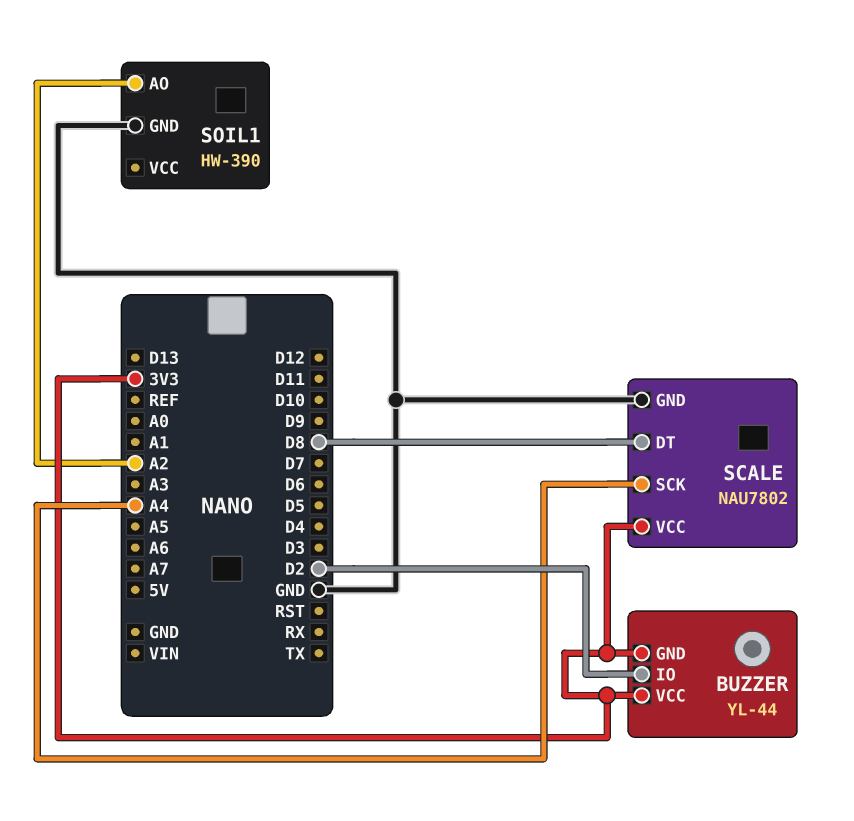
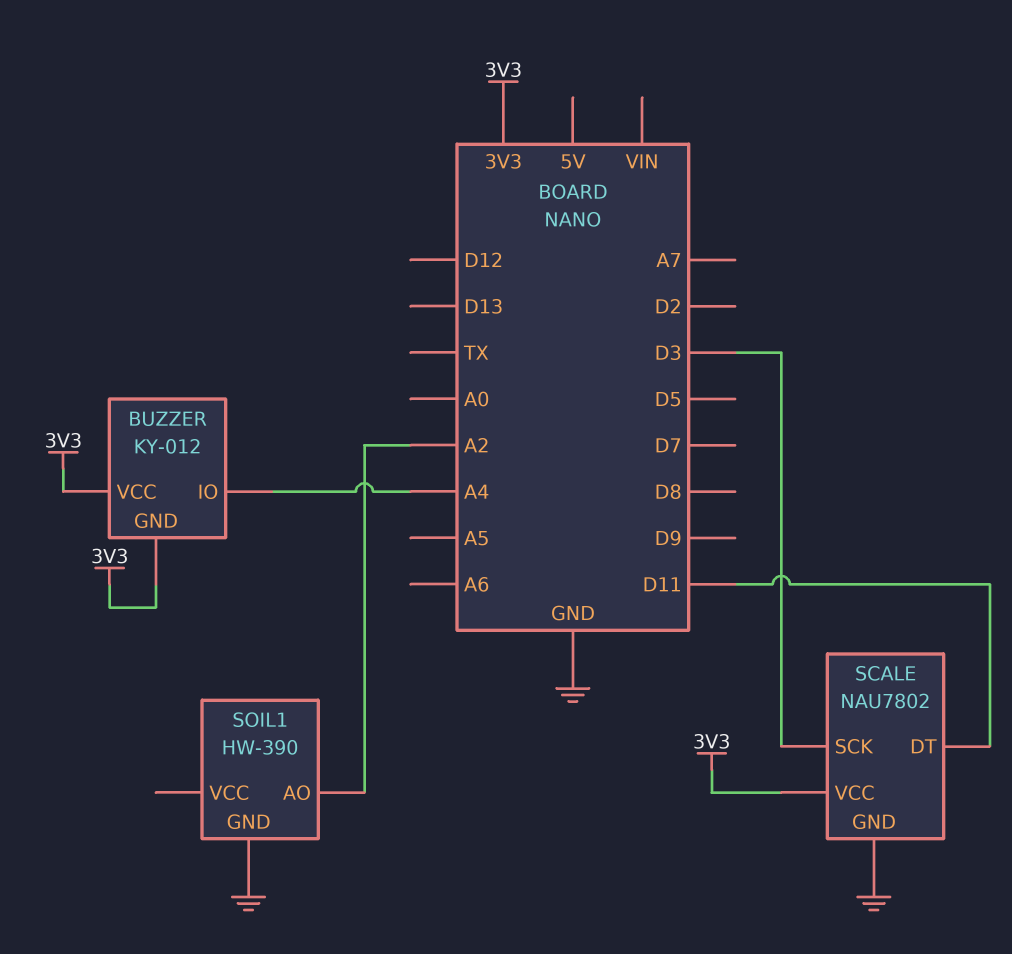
BUZZER: YL-44 -> KY-012
BUZZER pin IO: D2 -> A4
SCALE pin DT: D8 -> D11
SCALE pin SCK: A4 -> D3

